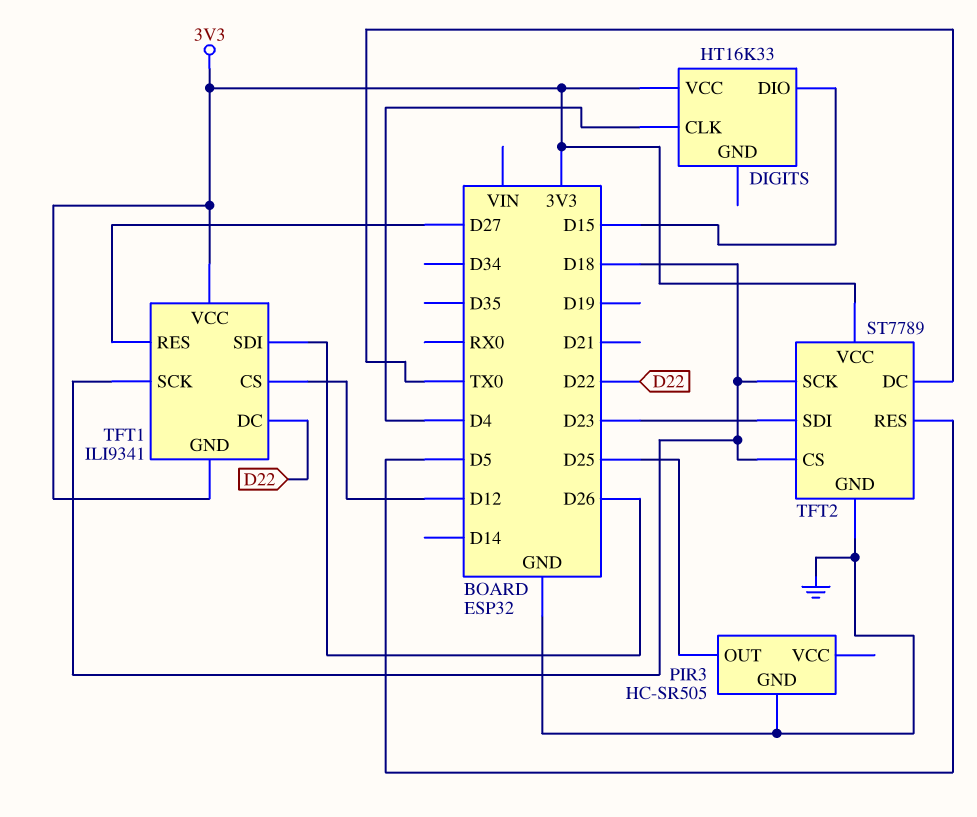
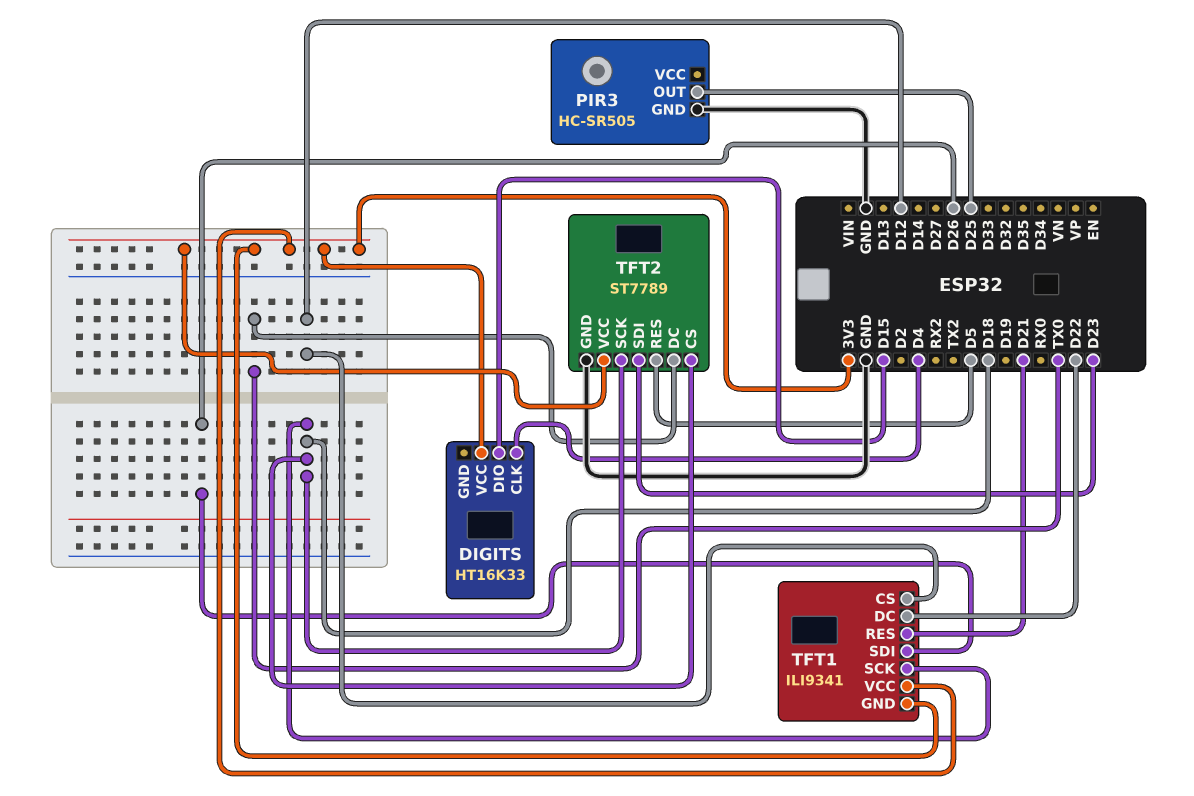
TFT1 pin RES: D27 -> D21

